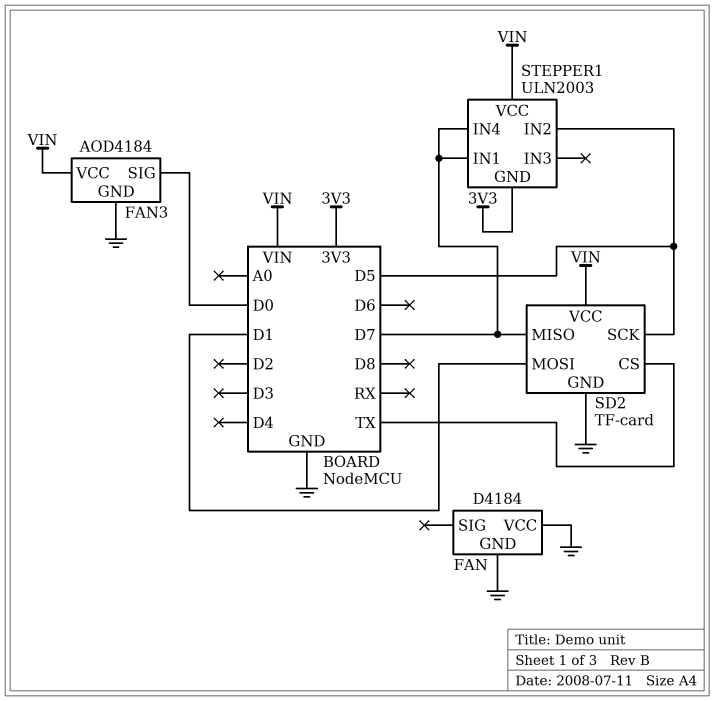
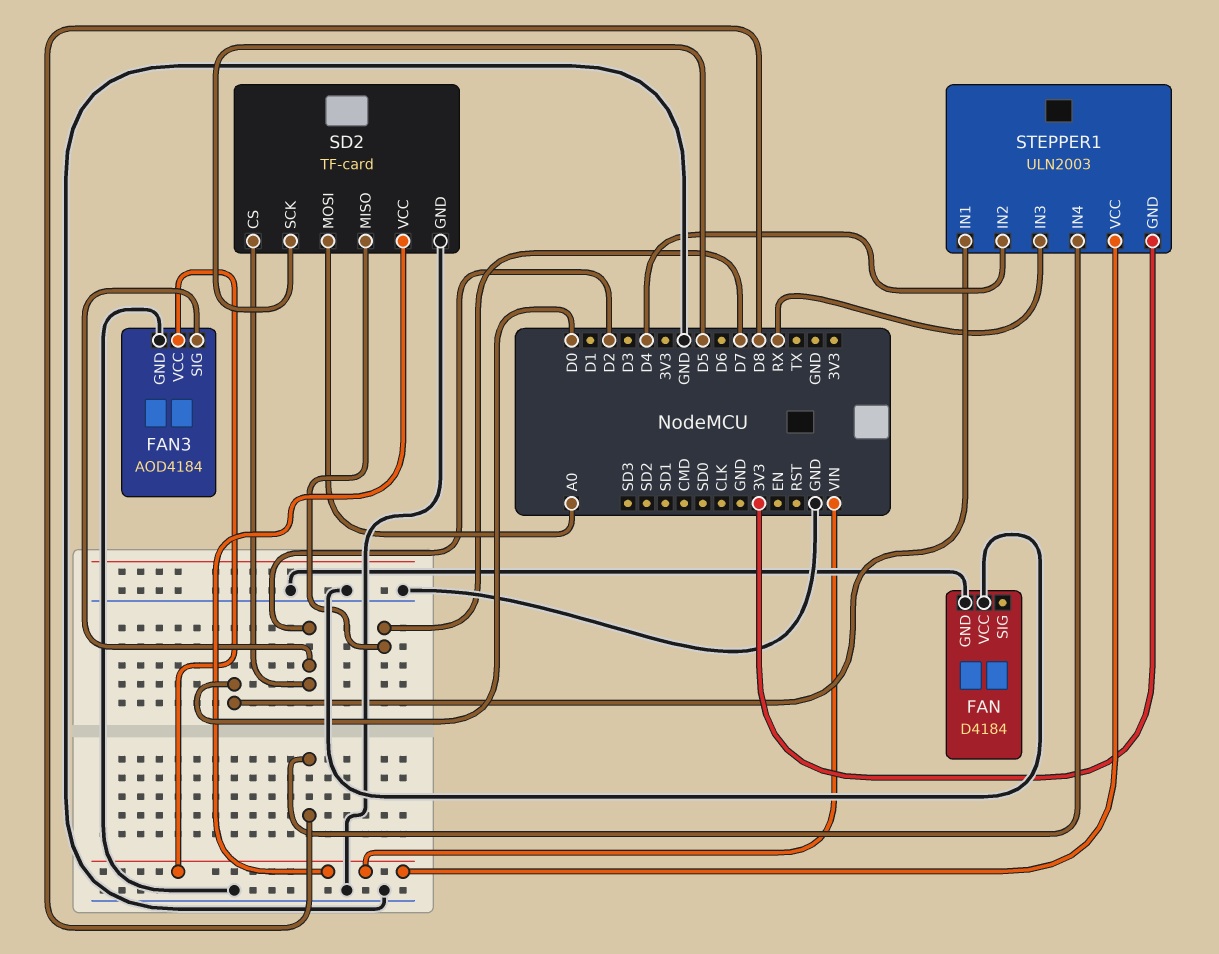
FAN3 pin SIG: D0 -> D2
SD2 pin CS: TX -> D2
SD2 pin MOSI: D1 -> A0
STEPPER1 pin IN1: D7 -> D0
STEPPER1 pin IN2: D5 -> D4
STEPPER1 pin IN3: none -> RX
STEPPER1 pin IN4: D7 -> D8

